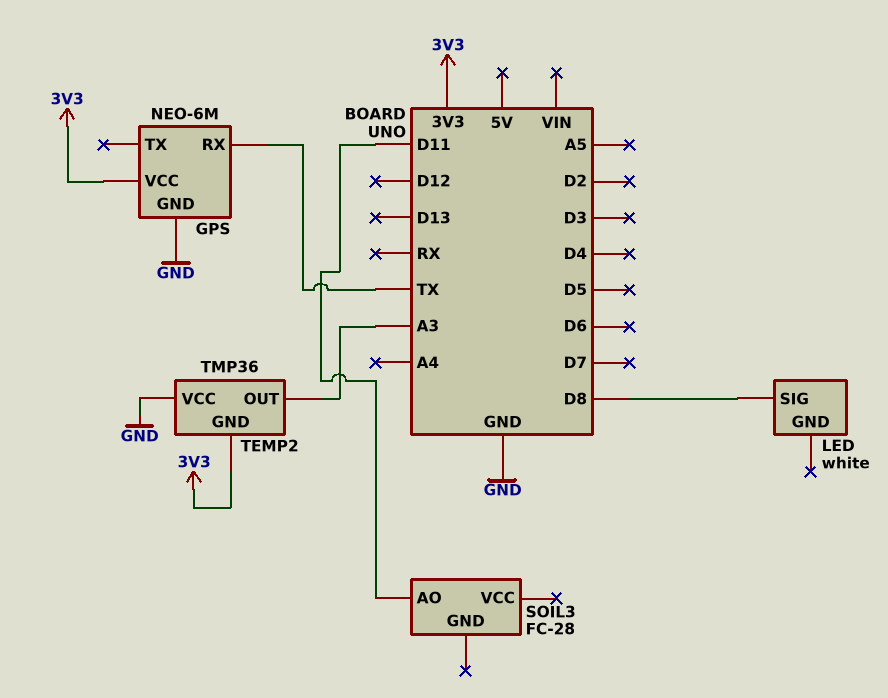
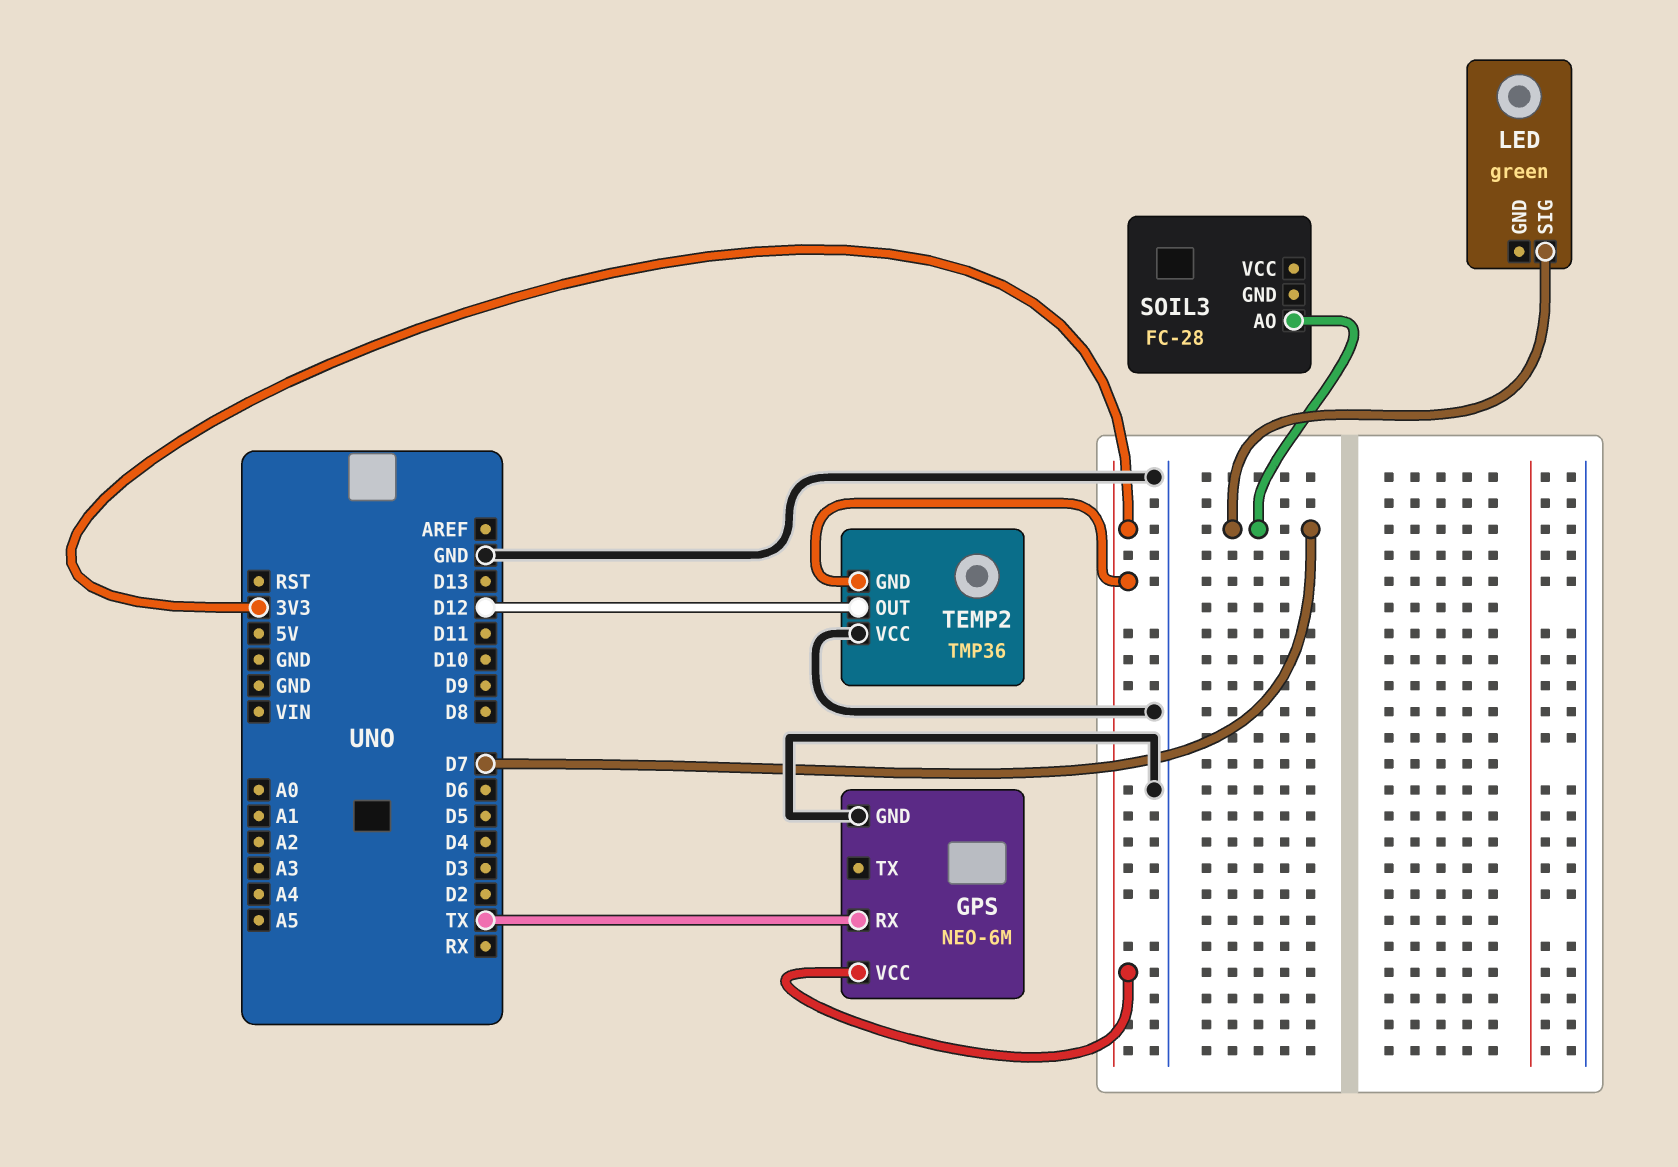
LED: white -> green
LED pin SIG: D8 -> D7
SOIL3 pin AO: D11 -> D7
TEMP2 pin OUT: A3 -> D12

